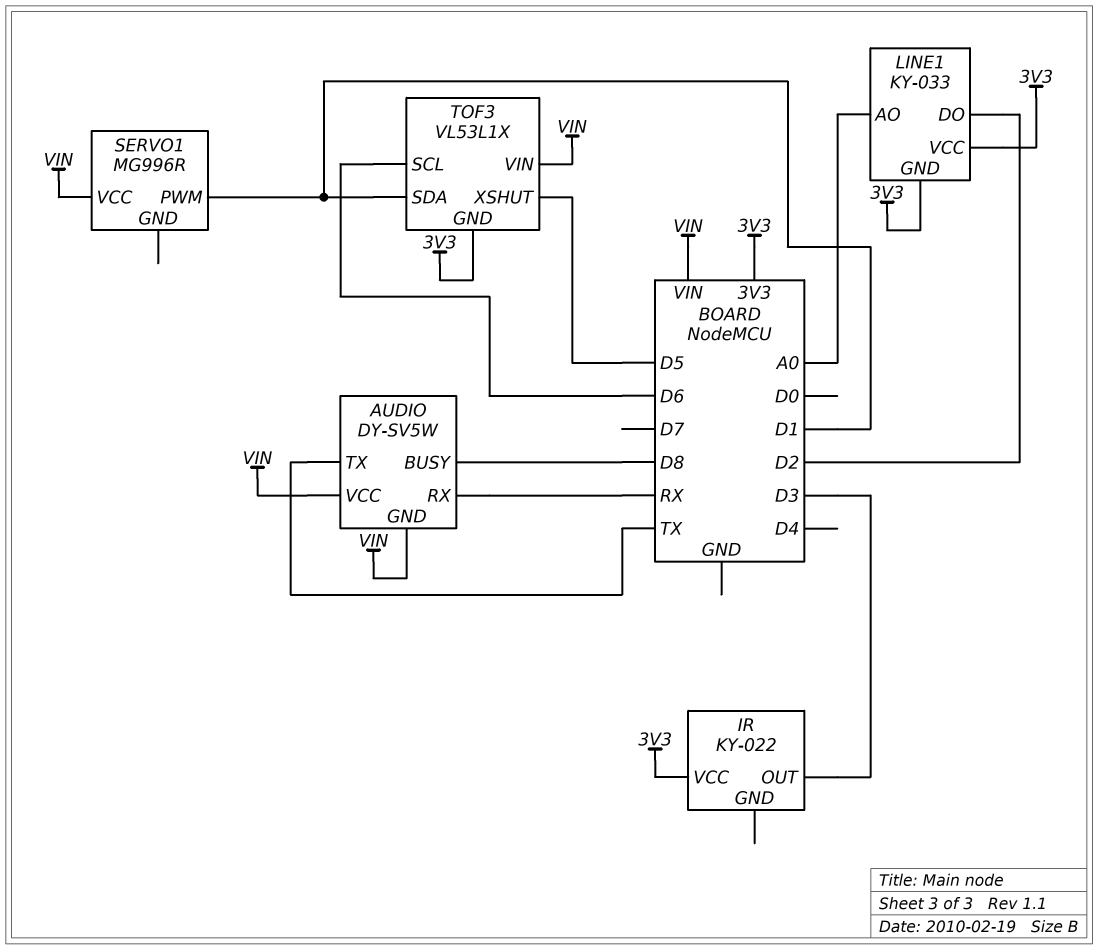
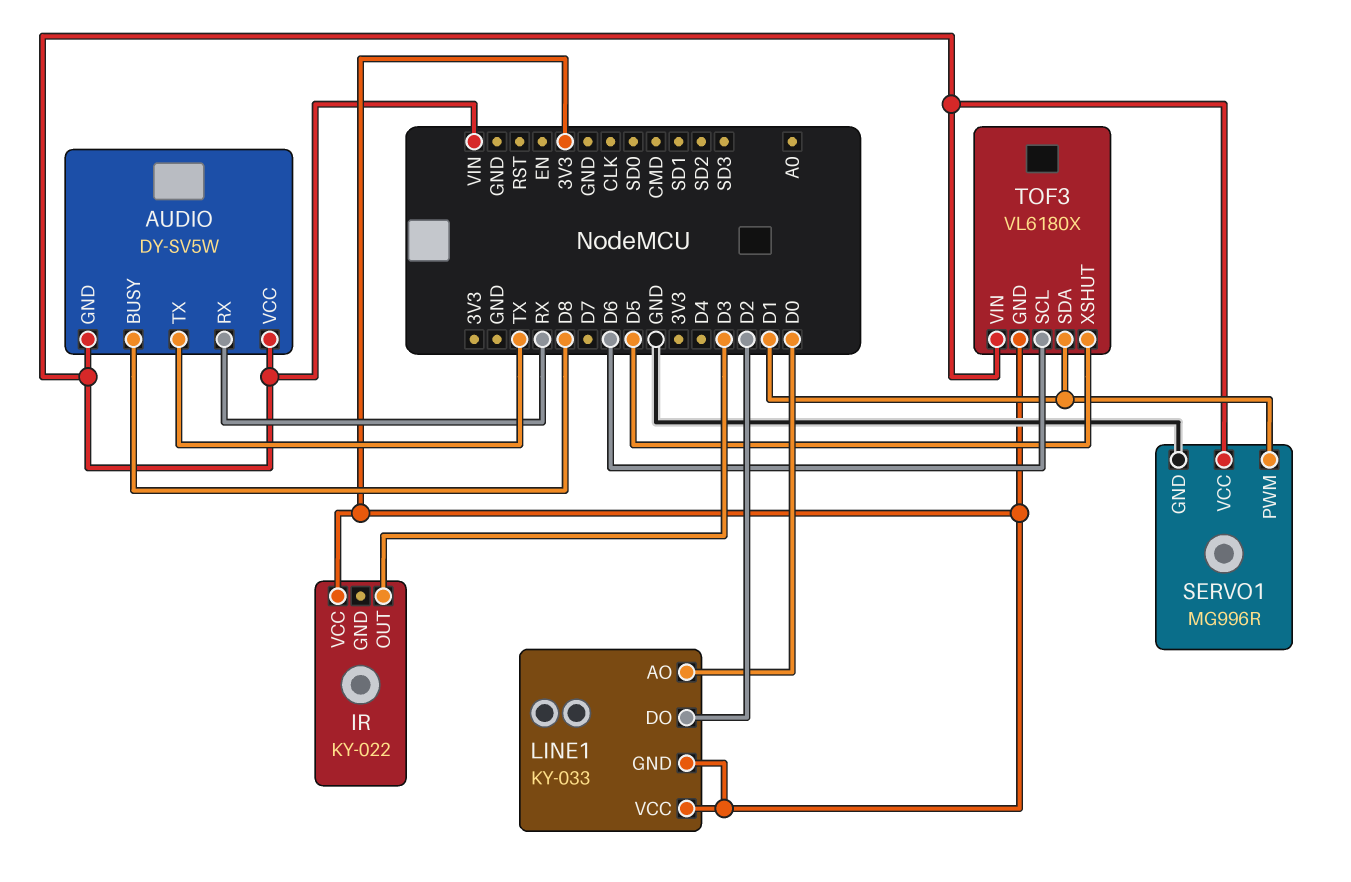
LINE1 pin AO: A0 -> D0
SERVO1 pin GND: none -> GND
TOF3: VL53L1X -> VL6180X

